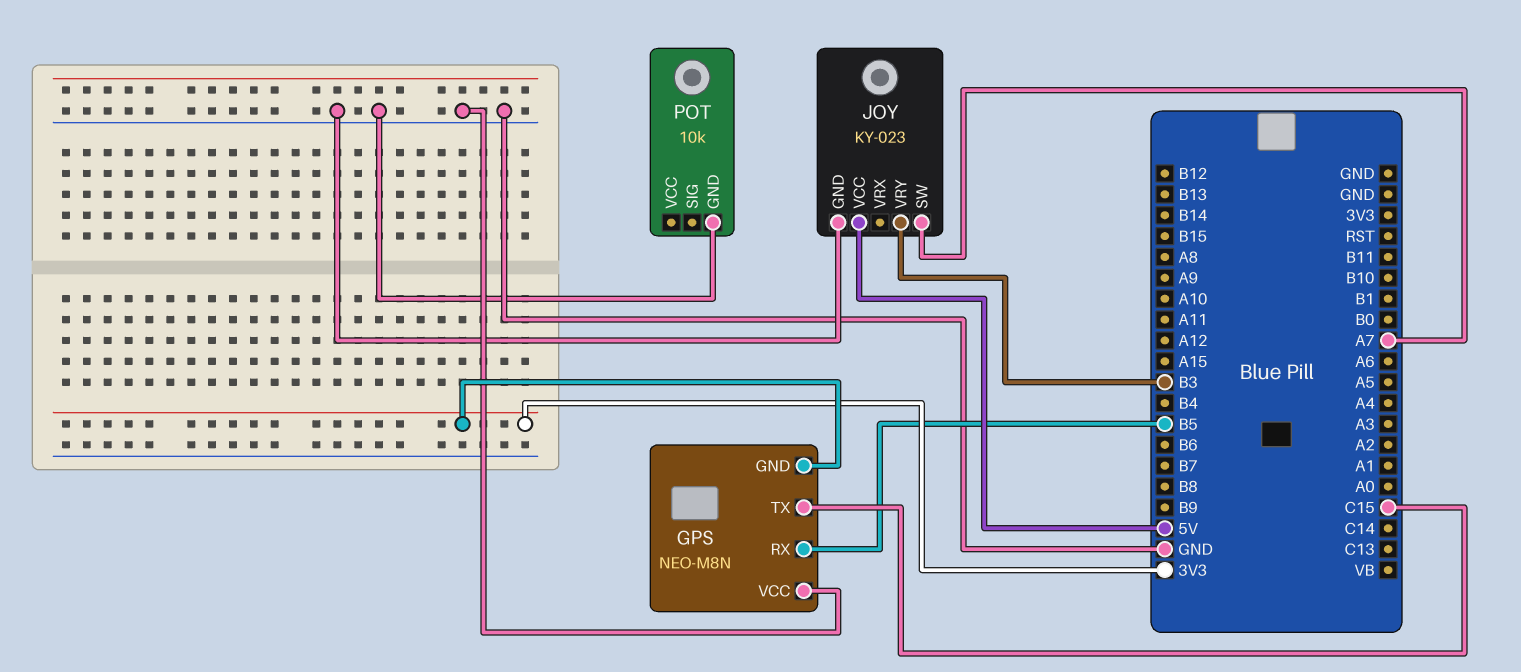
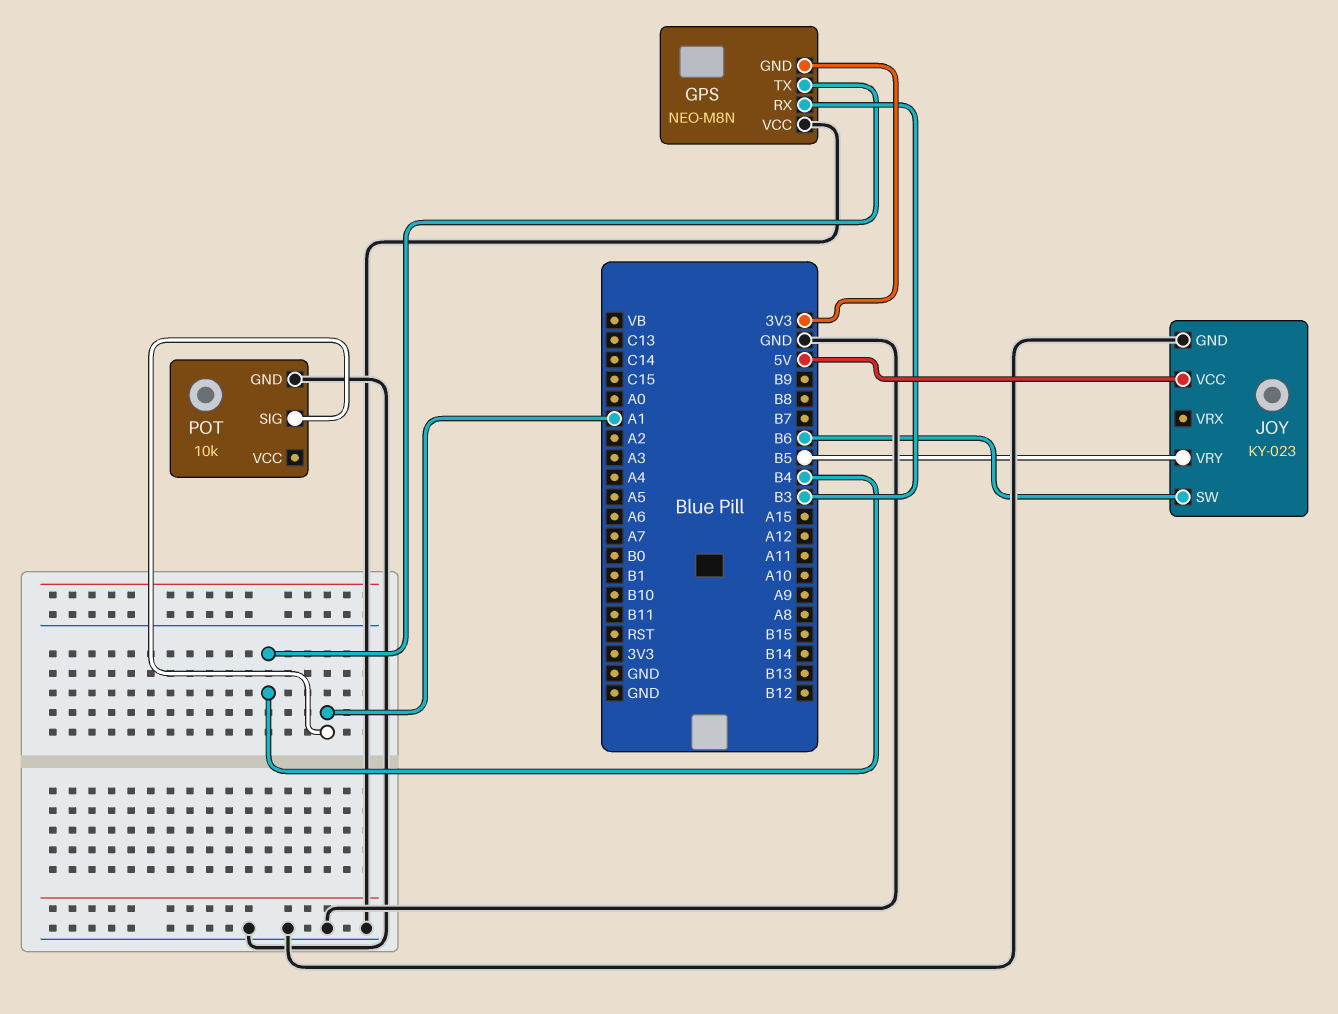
GPS pin RX: B5 -> B3
GPS pin TX: C15 -> B4
JOY pin SW: A7 -> B6
JOY pin VRY: B3 -> B5
POT pin SIG: none -> A1

